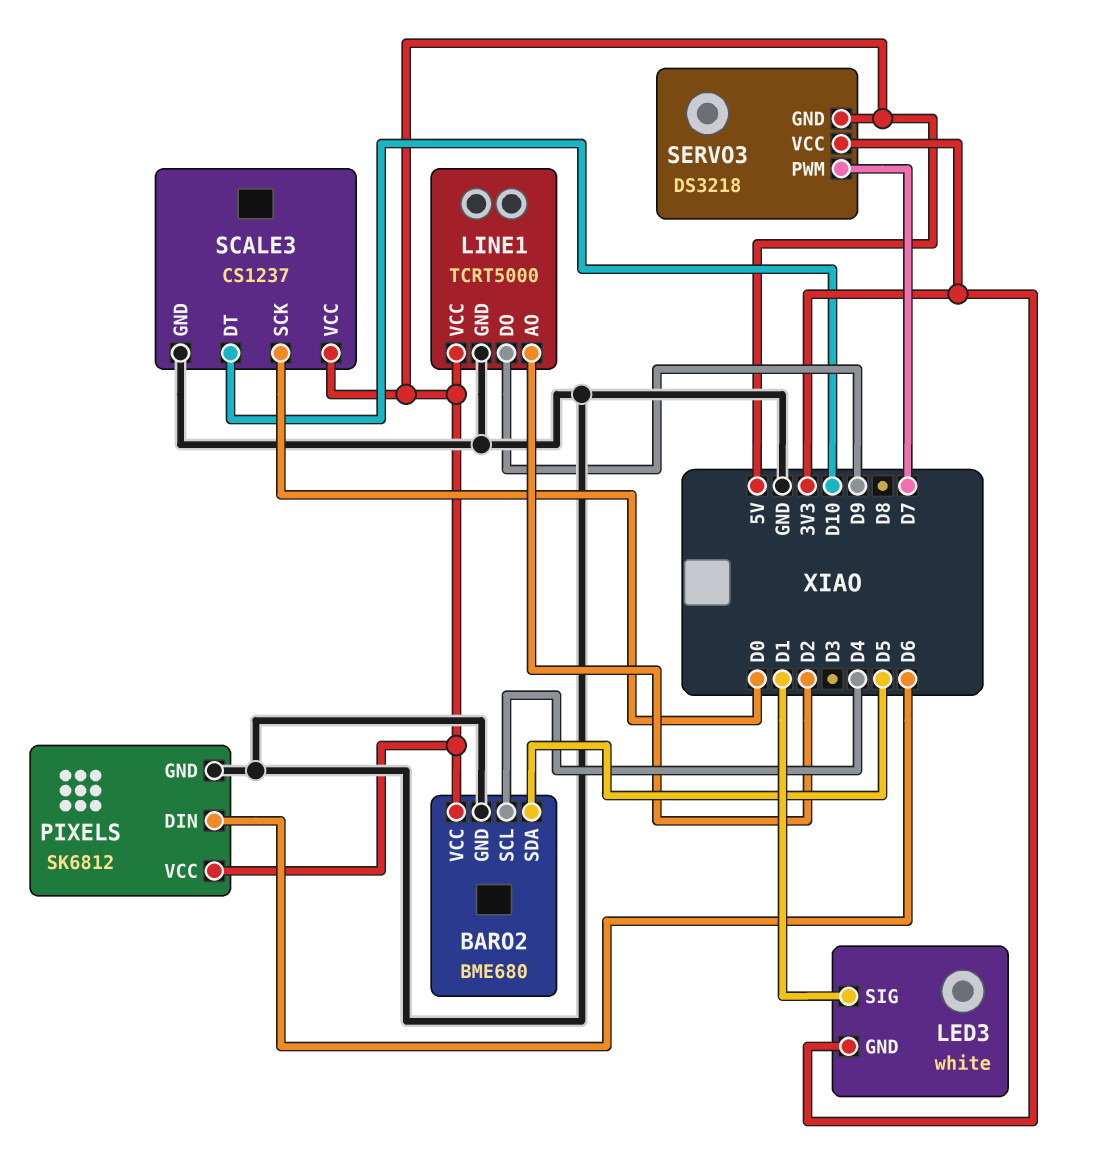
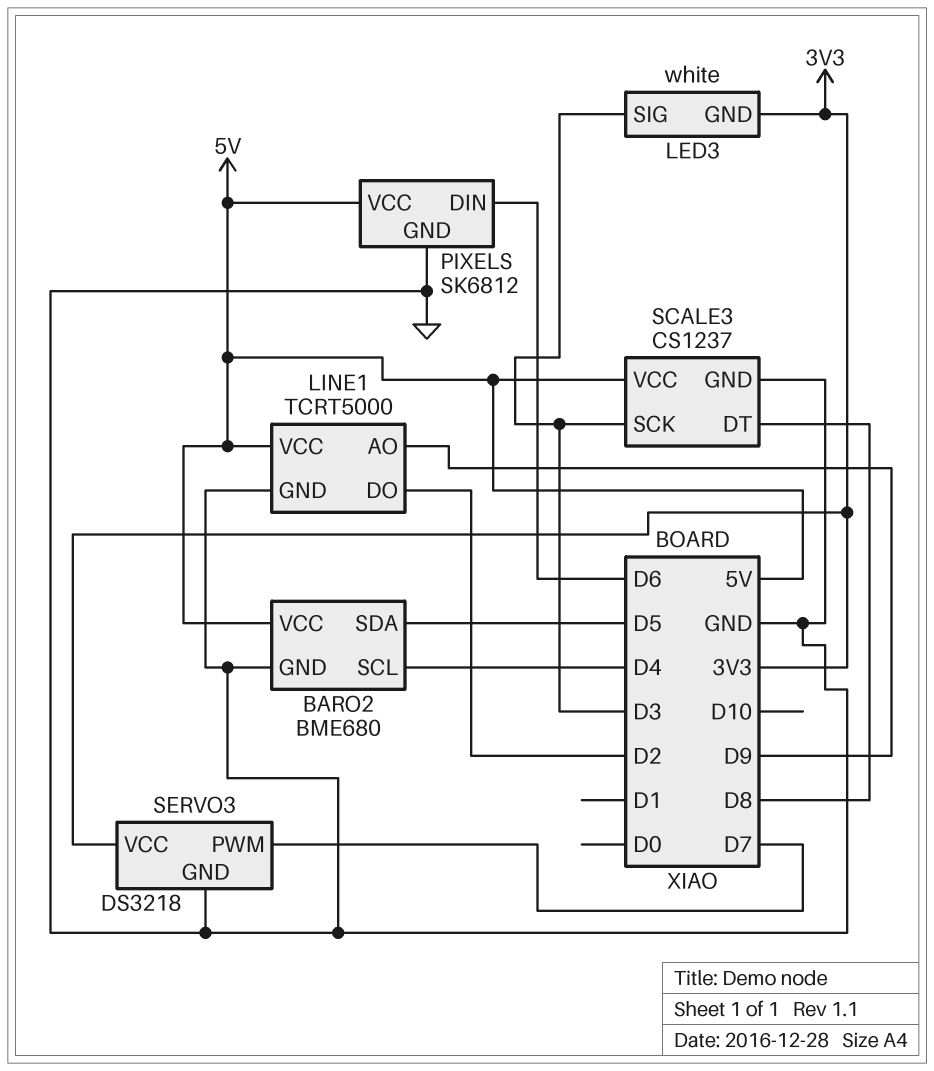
LED3 pin SIG: D1 -> D3
LINE1 pin AO: D2 -> D9
LINE1 pin DO: D9 -> D2
SCALE3 pin DT: D10 -> D8
SCALE3 pin SCK: D0 -> D3
SERVO3 pin GND: 5V -> GND

